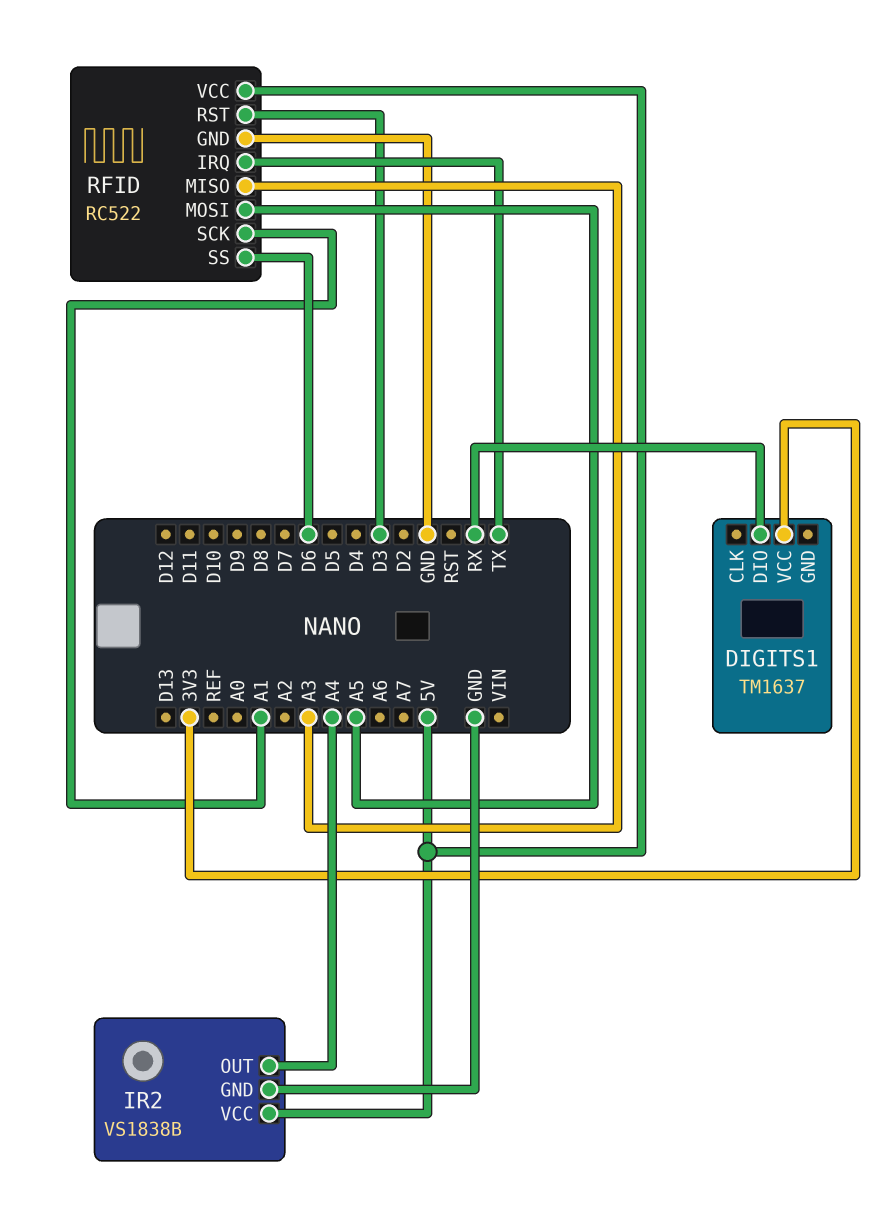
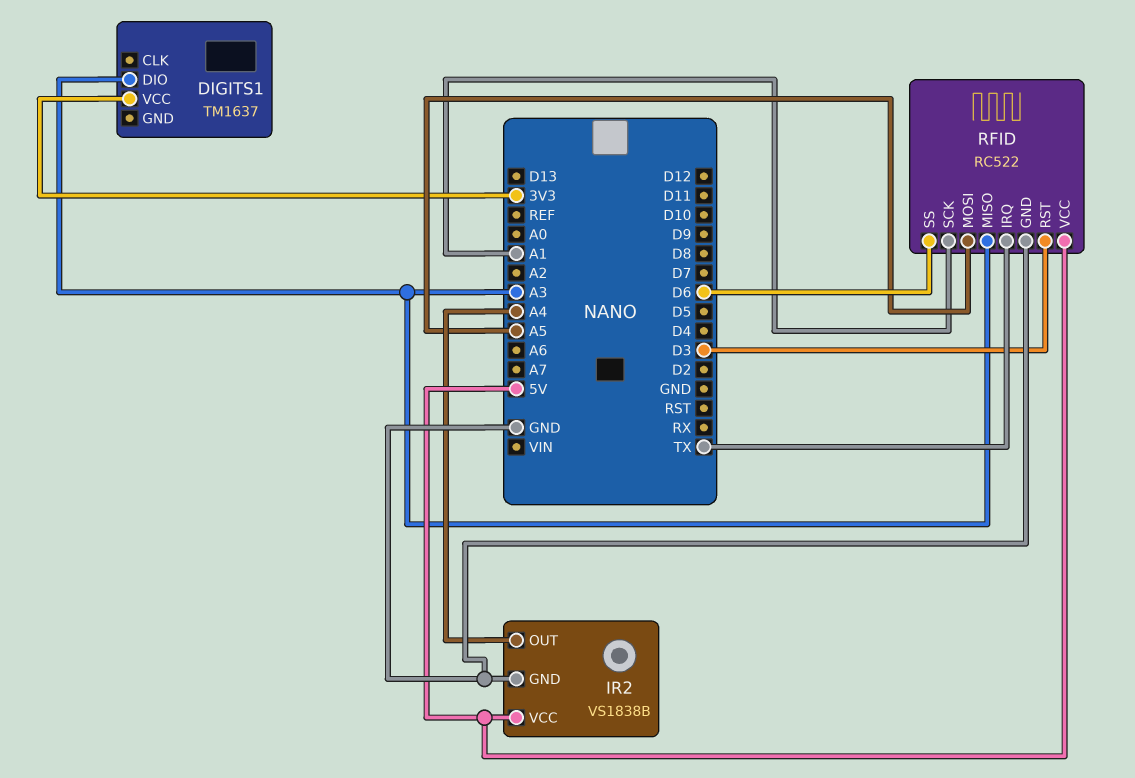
DIGITS1 pin DIO: RX -> A3

